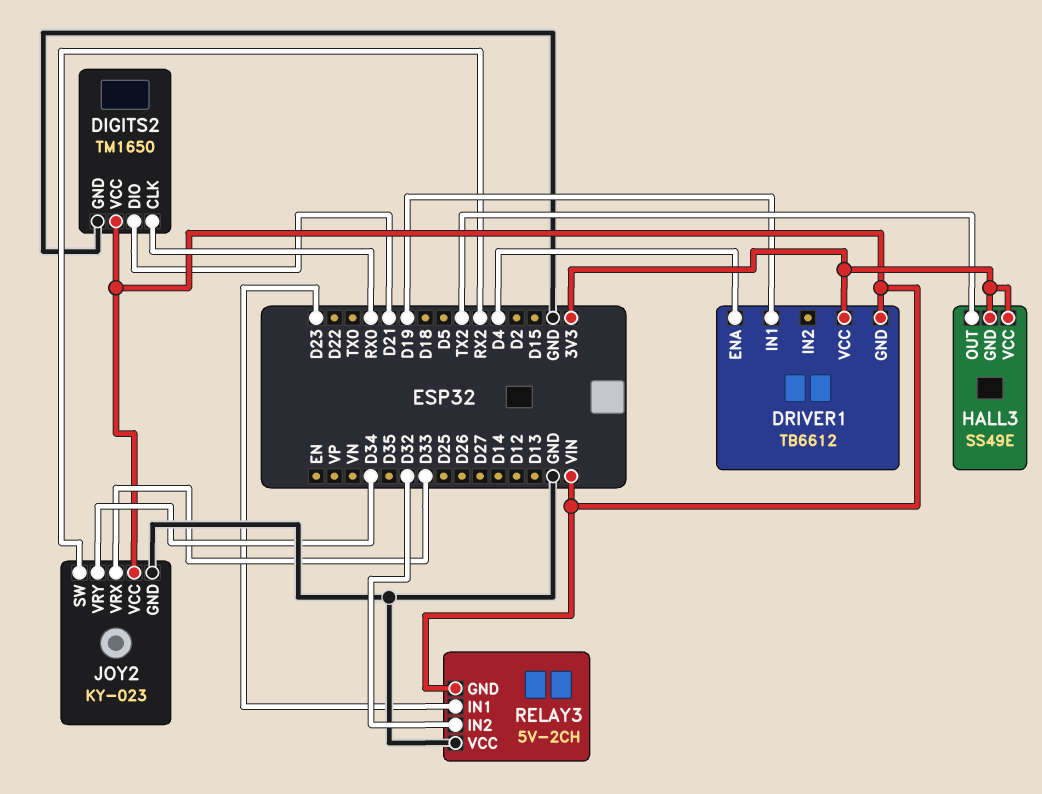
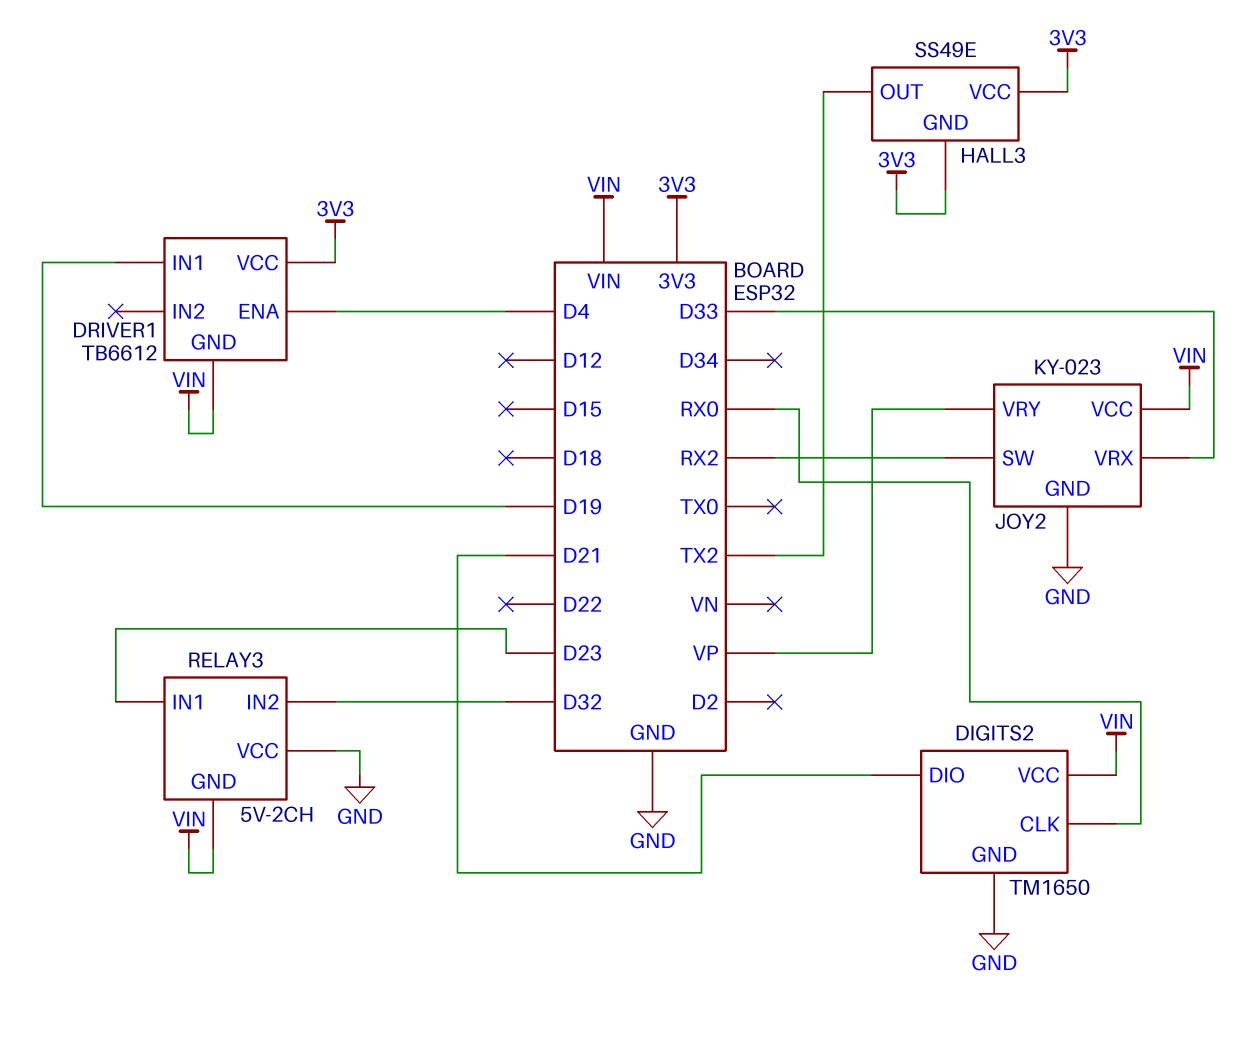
JOY2 pin VRY: D34 -> VP

